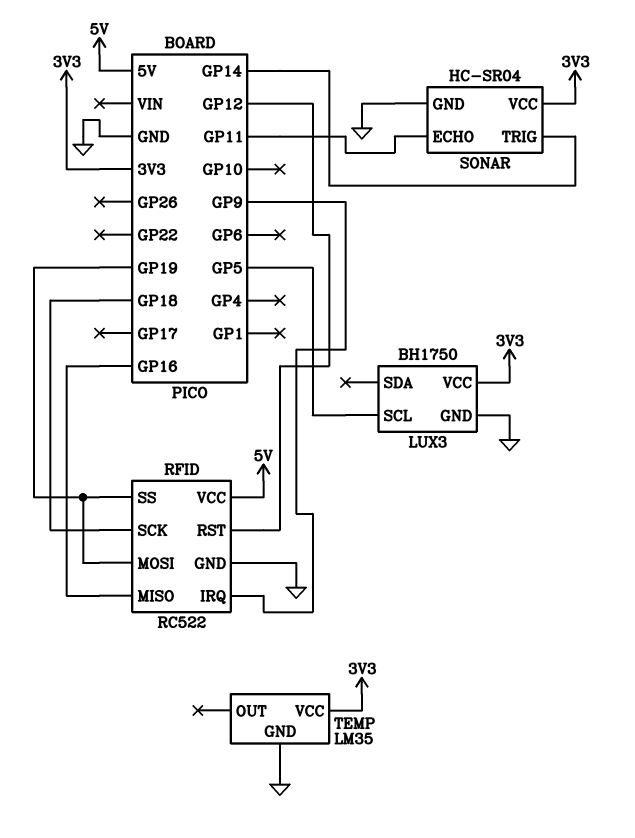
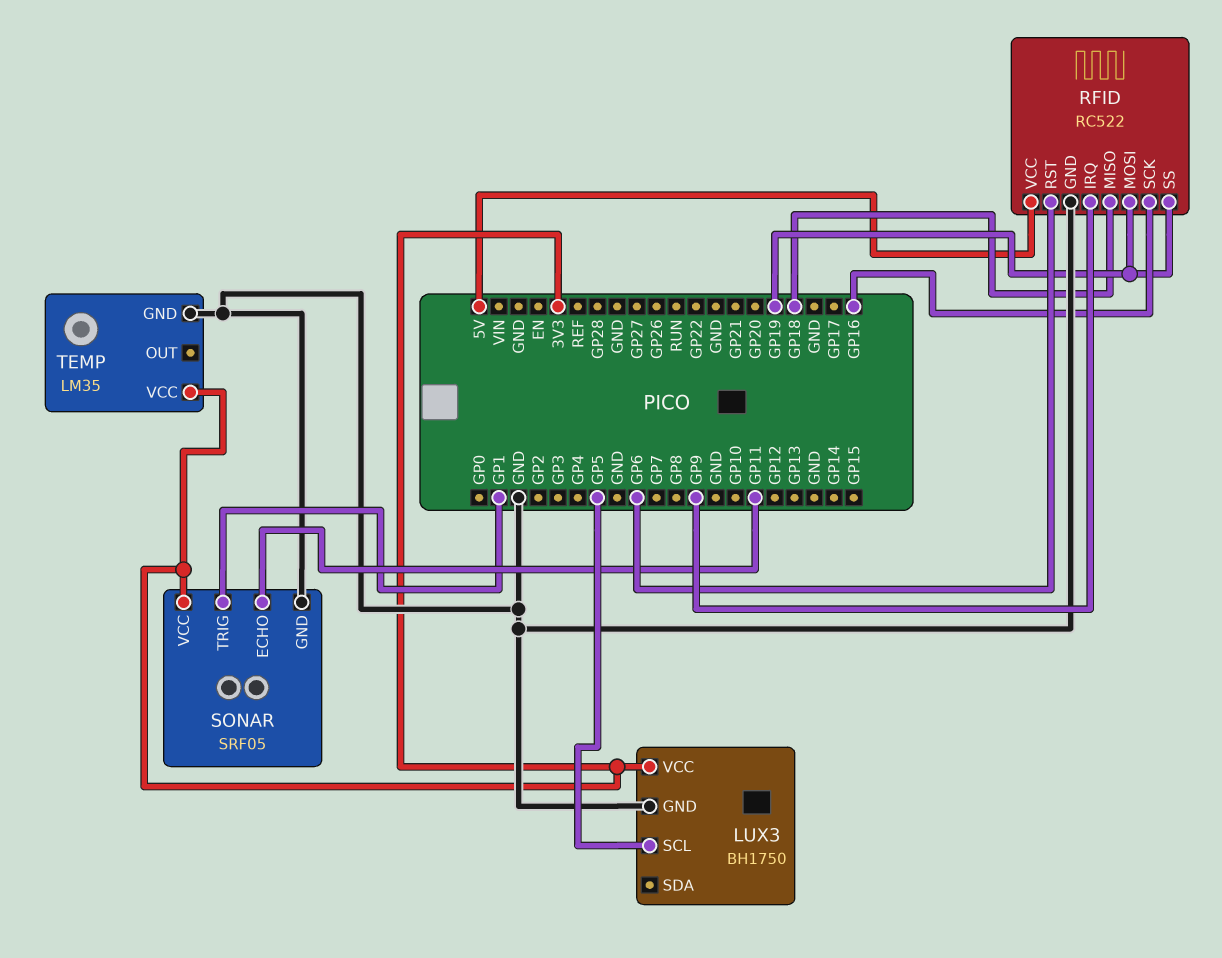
RFID pin MISO: GP16 -> GP18
RFID pin RST: GP12 -> GP6
RFID pin SCK: GP18 -> GP16
SONAR: HC-SR04 -> SRF05
SONAR pin TRIG: GP14 -> GP1

